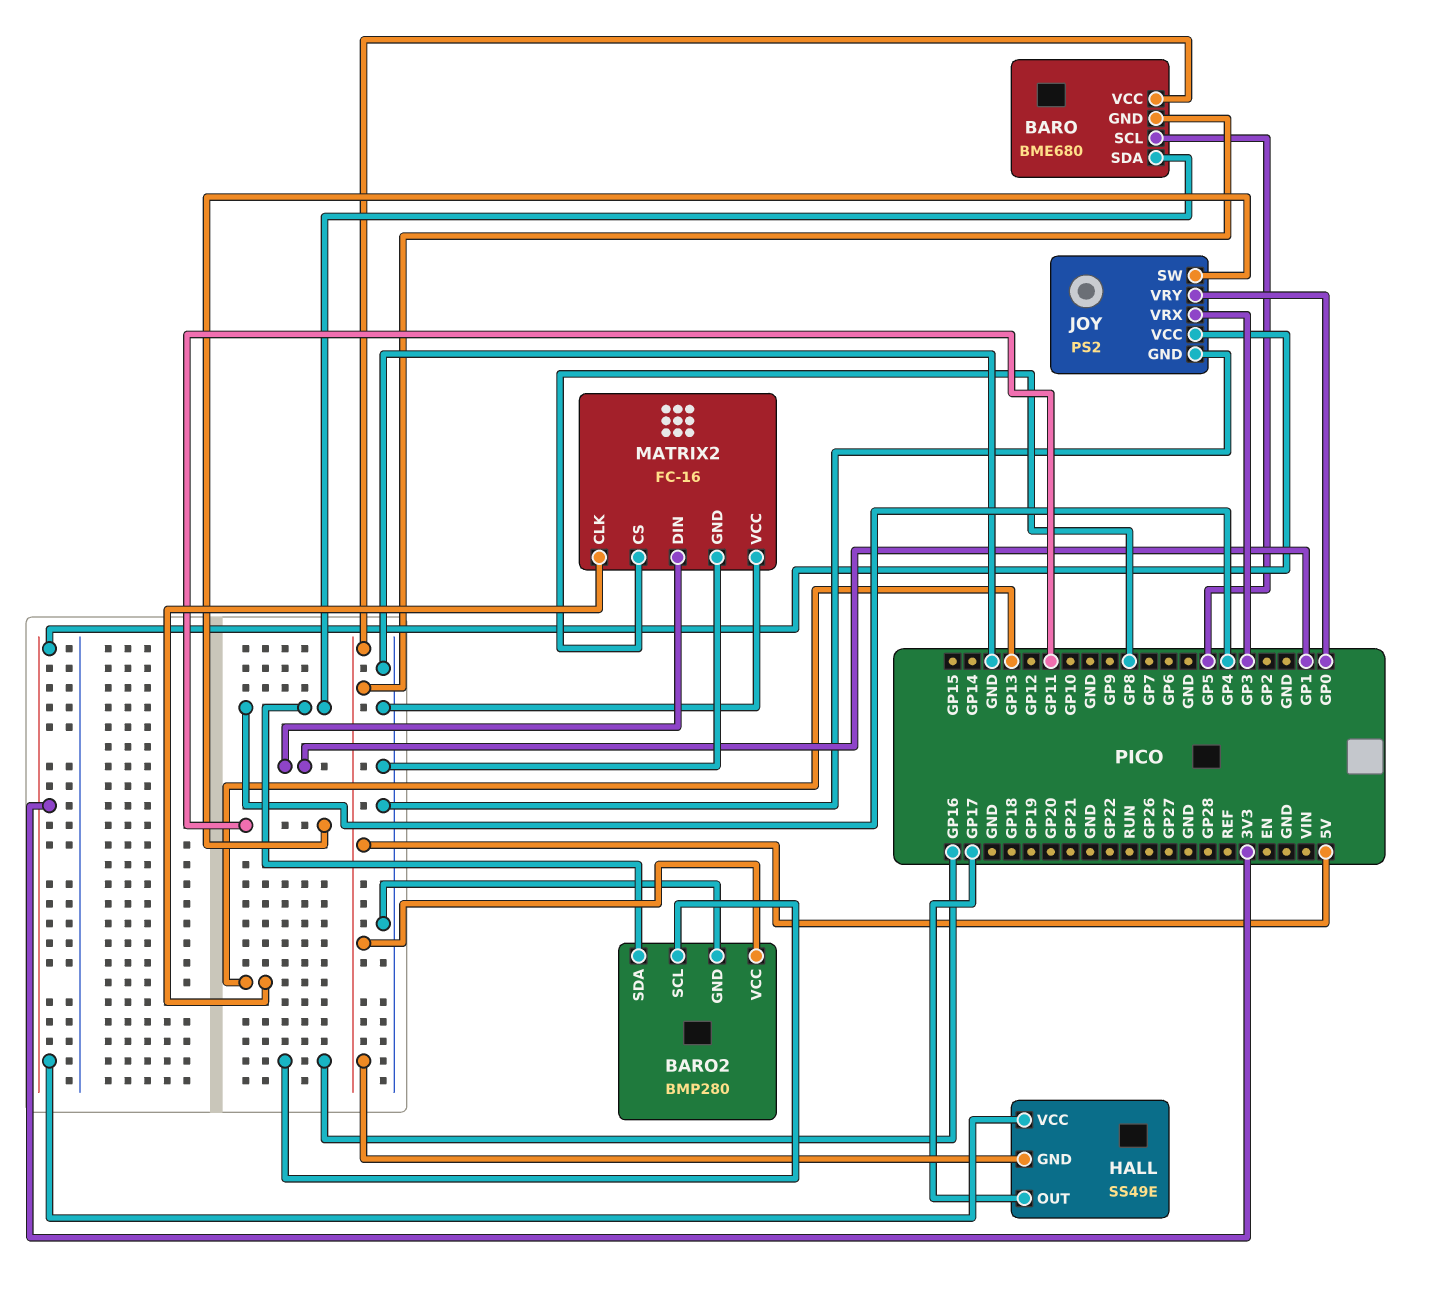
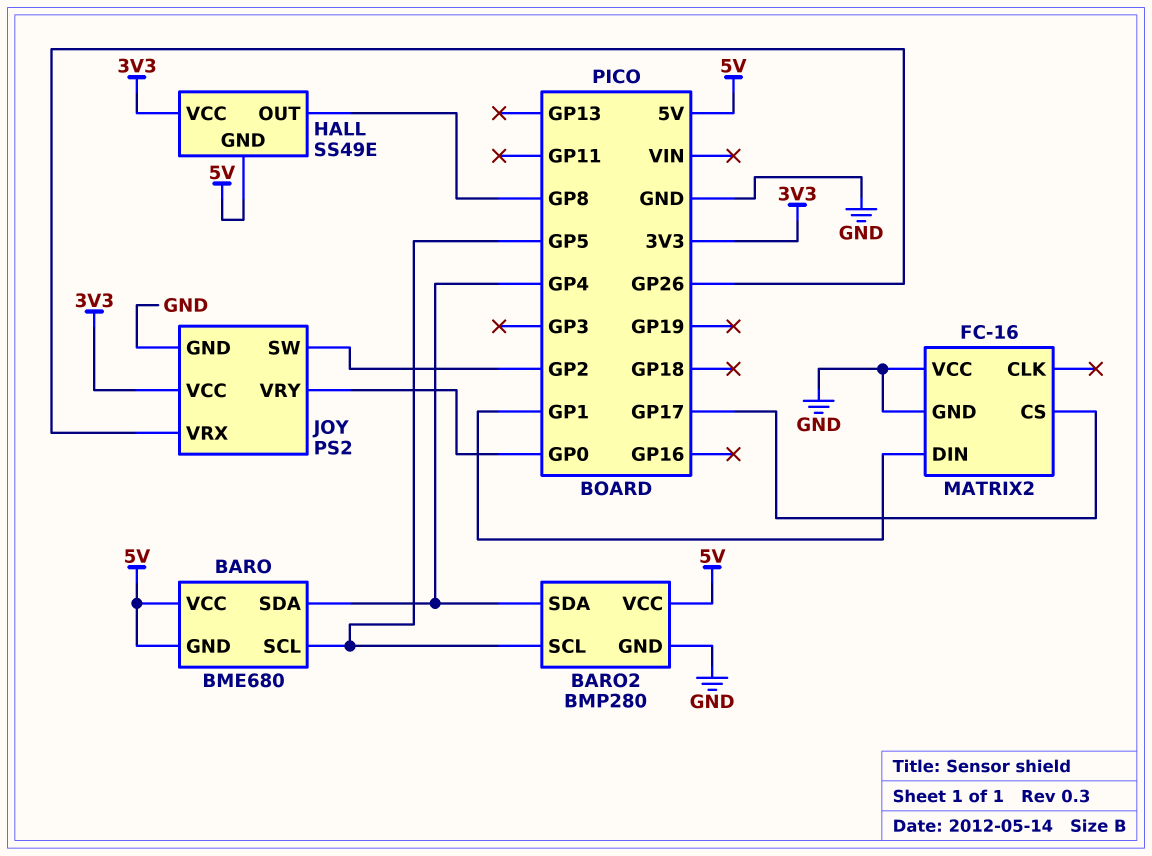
BARO2 pin SCL: GP16 -> GP5
HALL pin OUT: GP17 -> GP8
JOY pin SW: GP11 -> GP2
JOY pin VRX: GP3 -> GP26
MATRIX2 pin CLK: GP13 -> none
MATRIX2 pin CS: GP8 -> GP17

